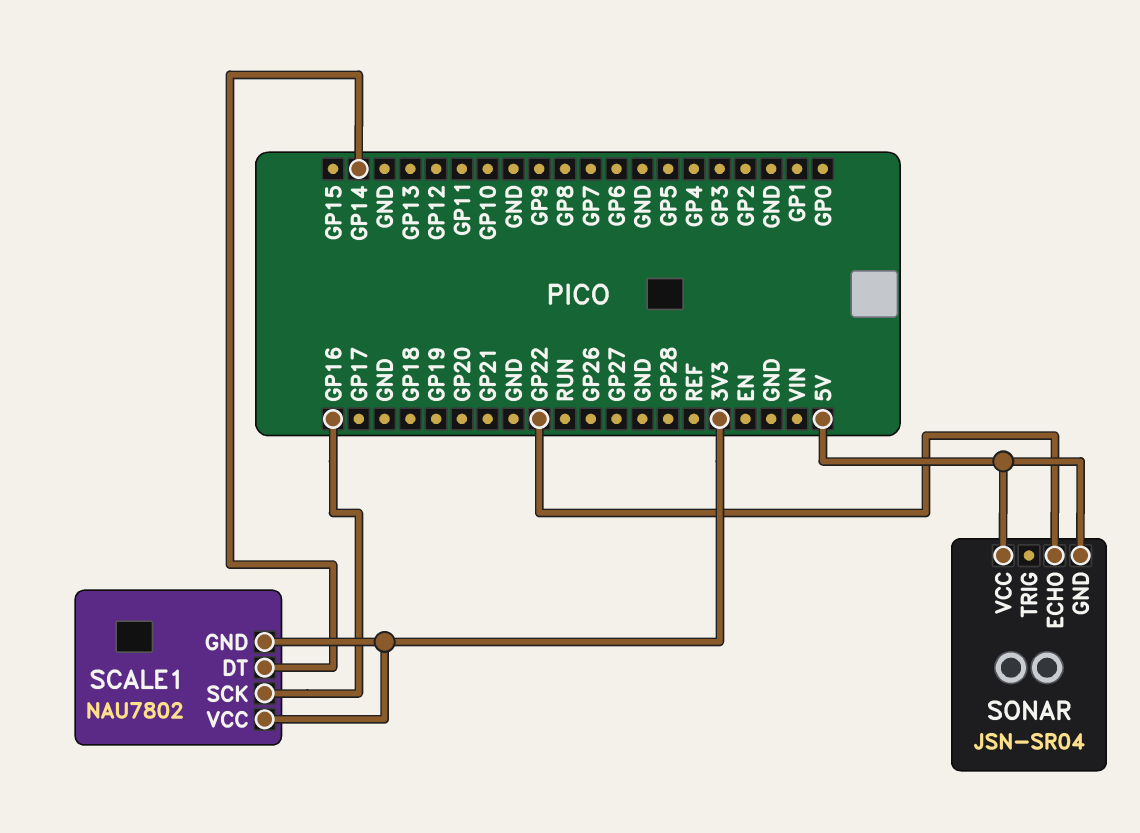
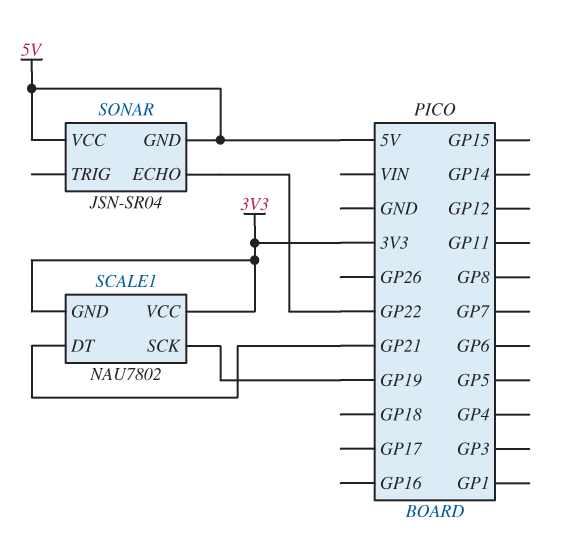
SCALE1 pin DT: GP14 -> GP21
SCALE1 pin SCK: GP16 -> GP19

